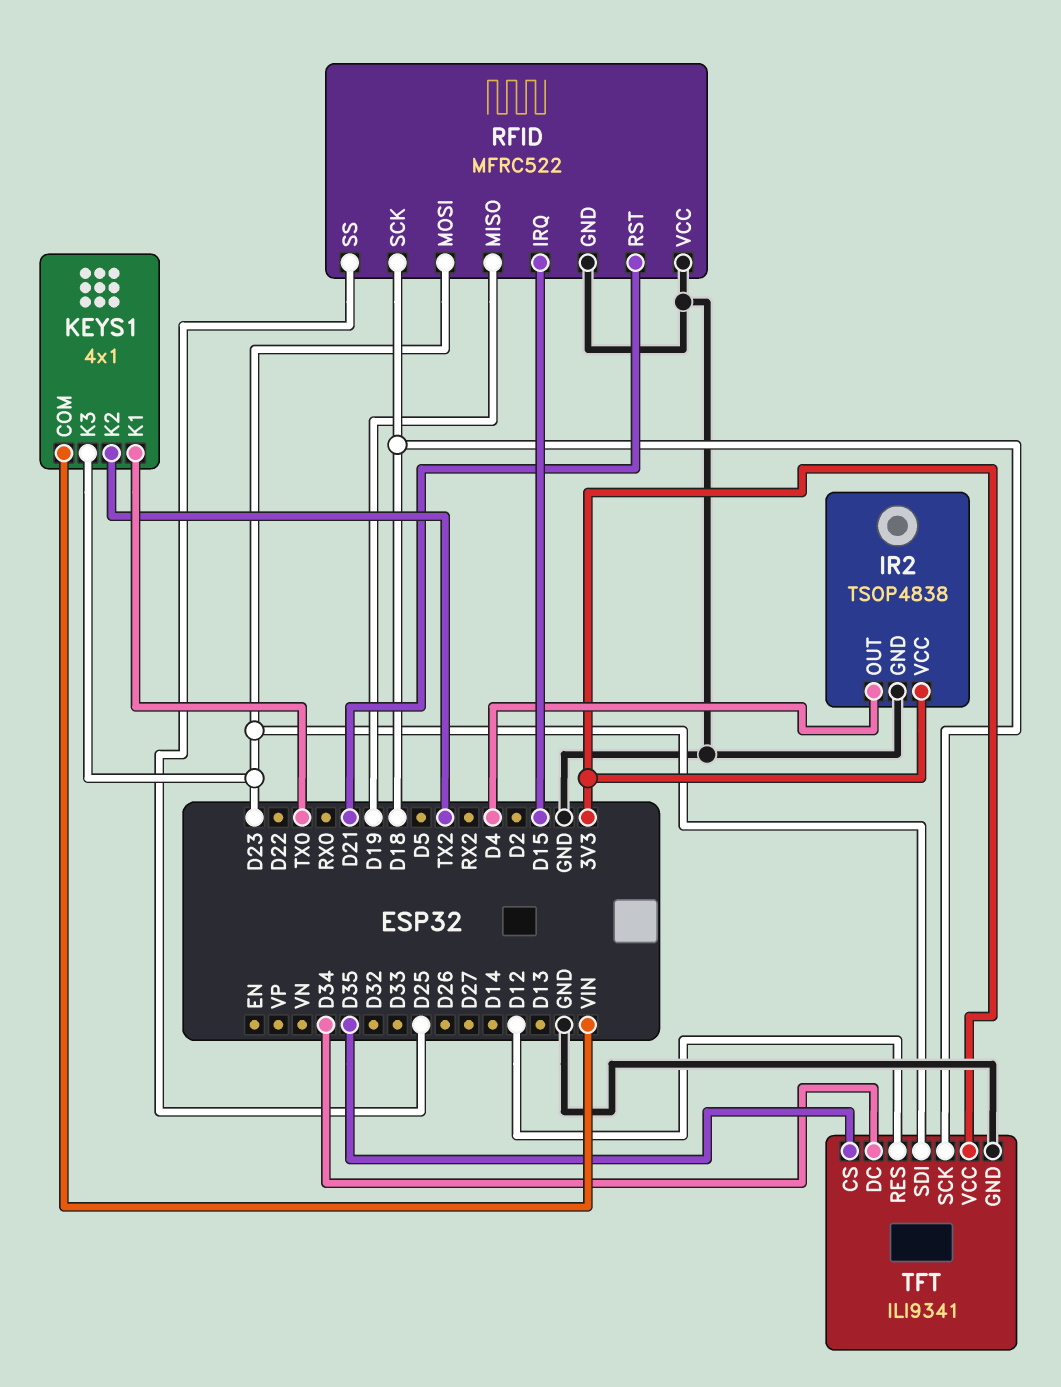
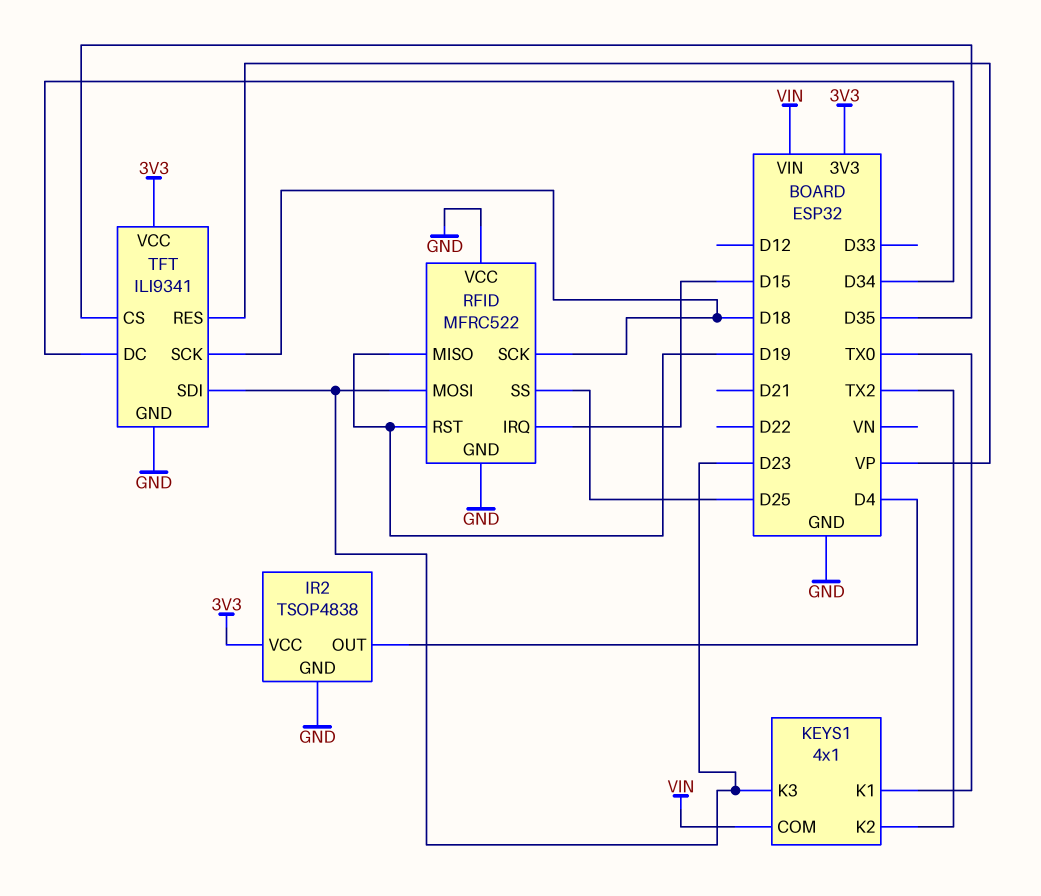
RFID pin RST: D21 -> D19
TFT pin RES: D12 -> VP

